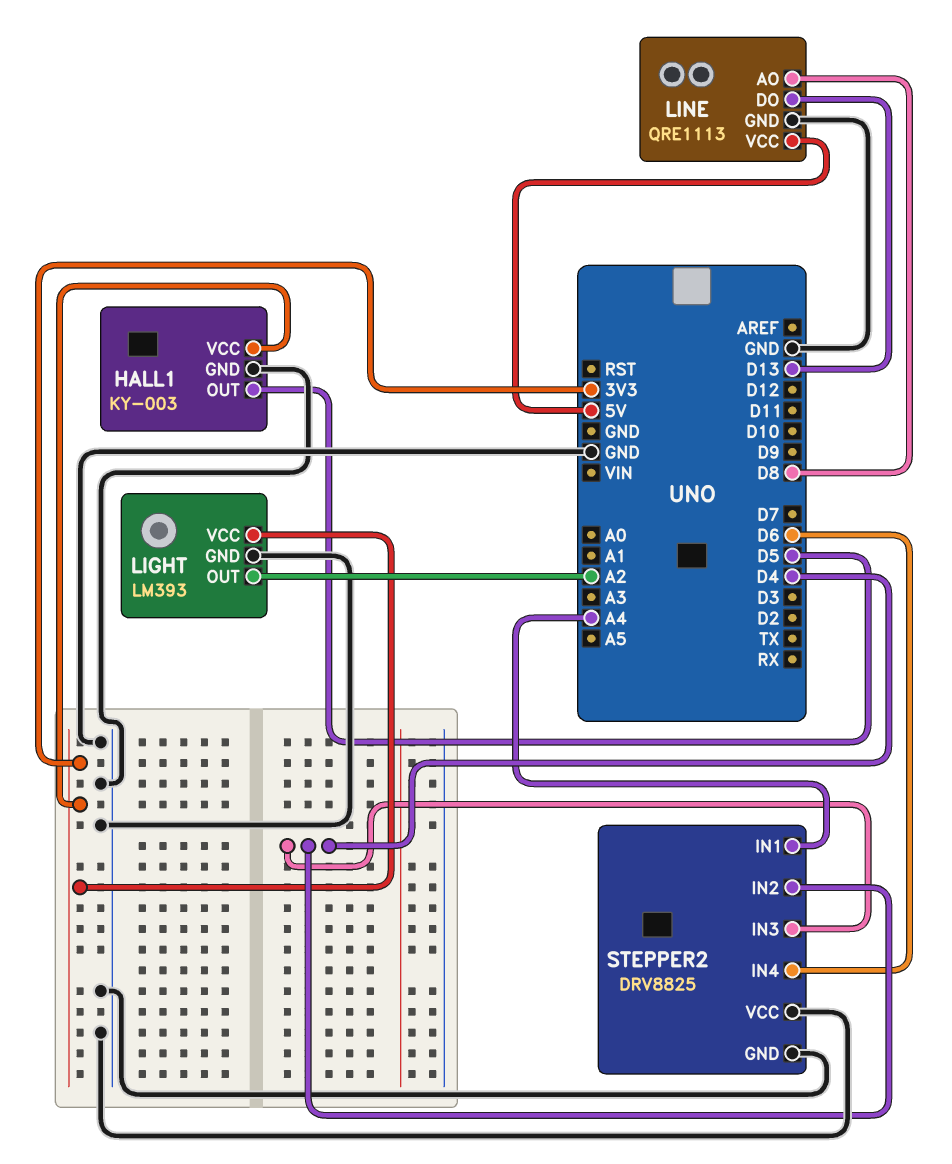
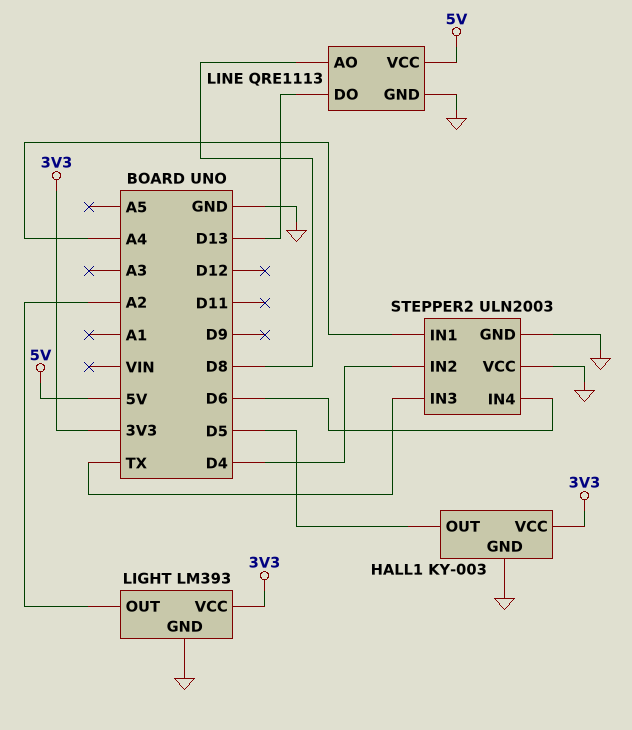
STEPPER2: DRV8825 -> ULN2003
STEPPER2 pin IN3: D4 -> TX

